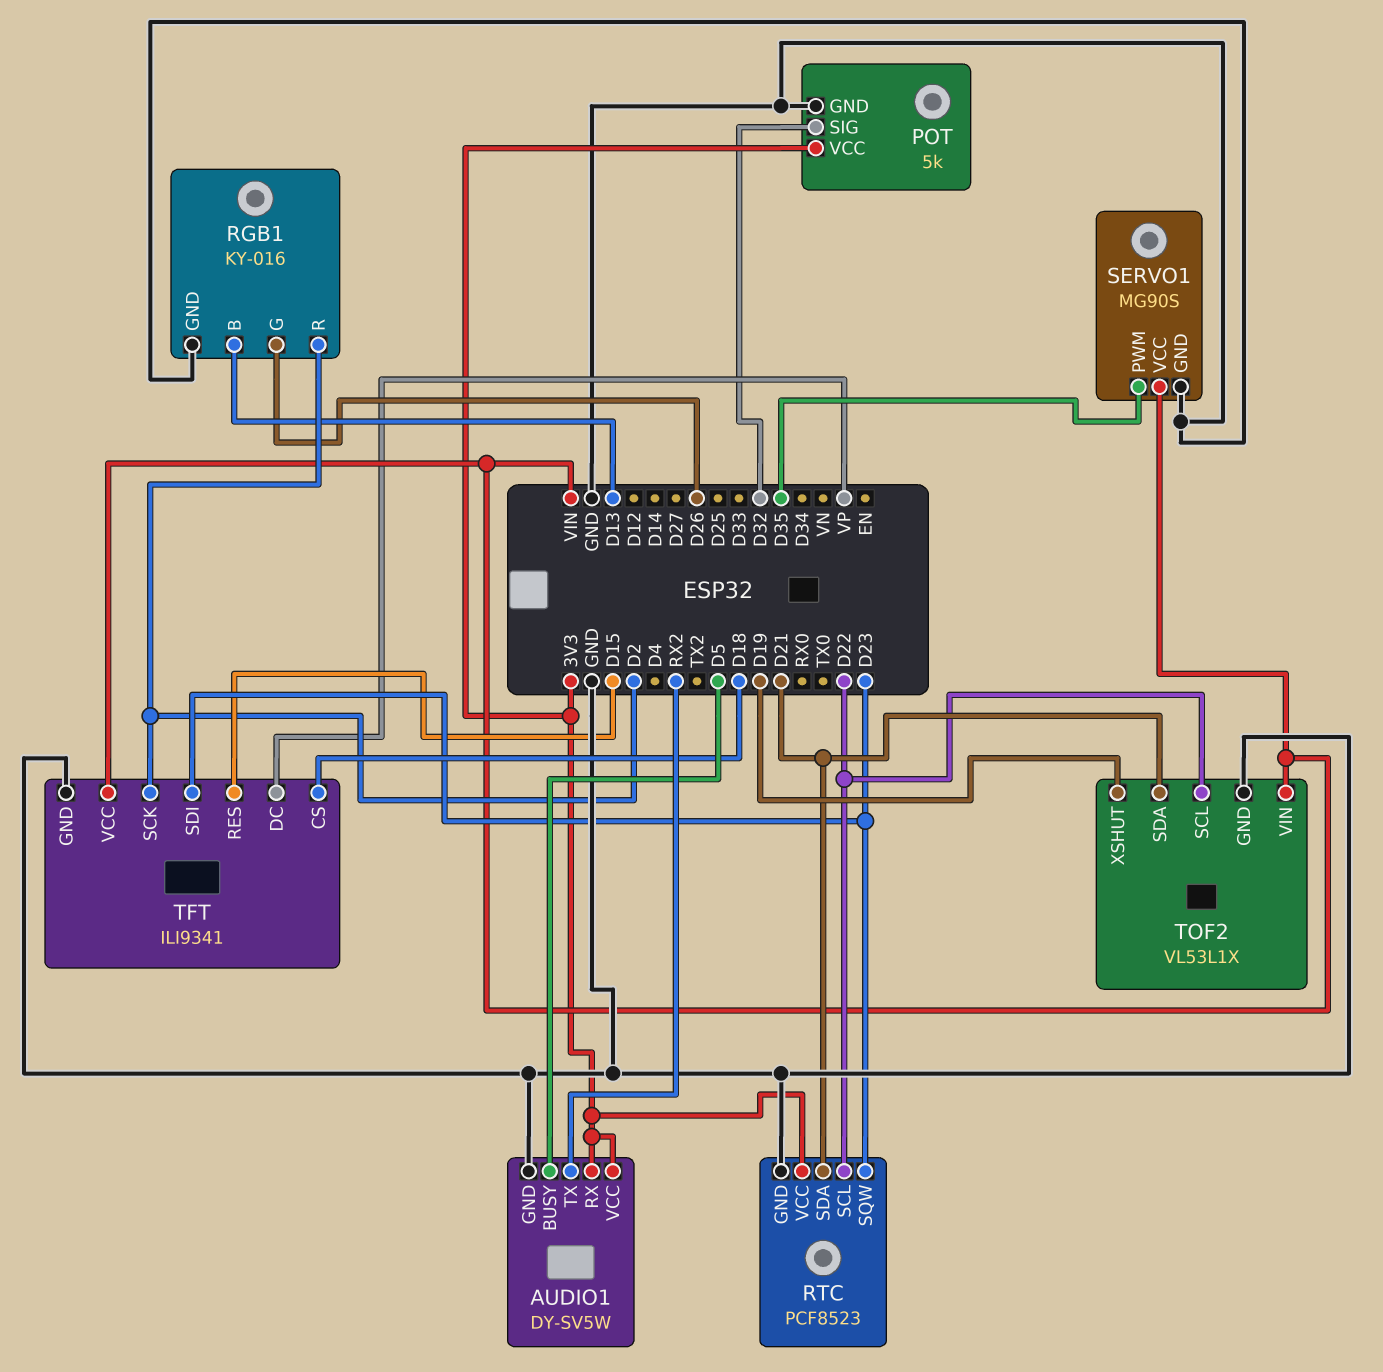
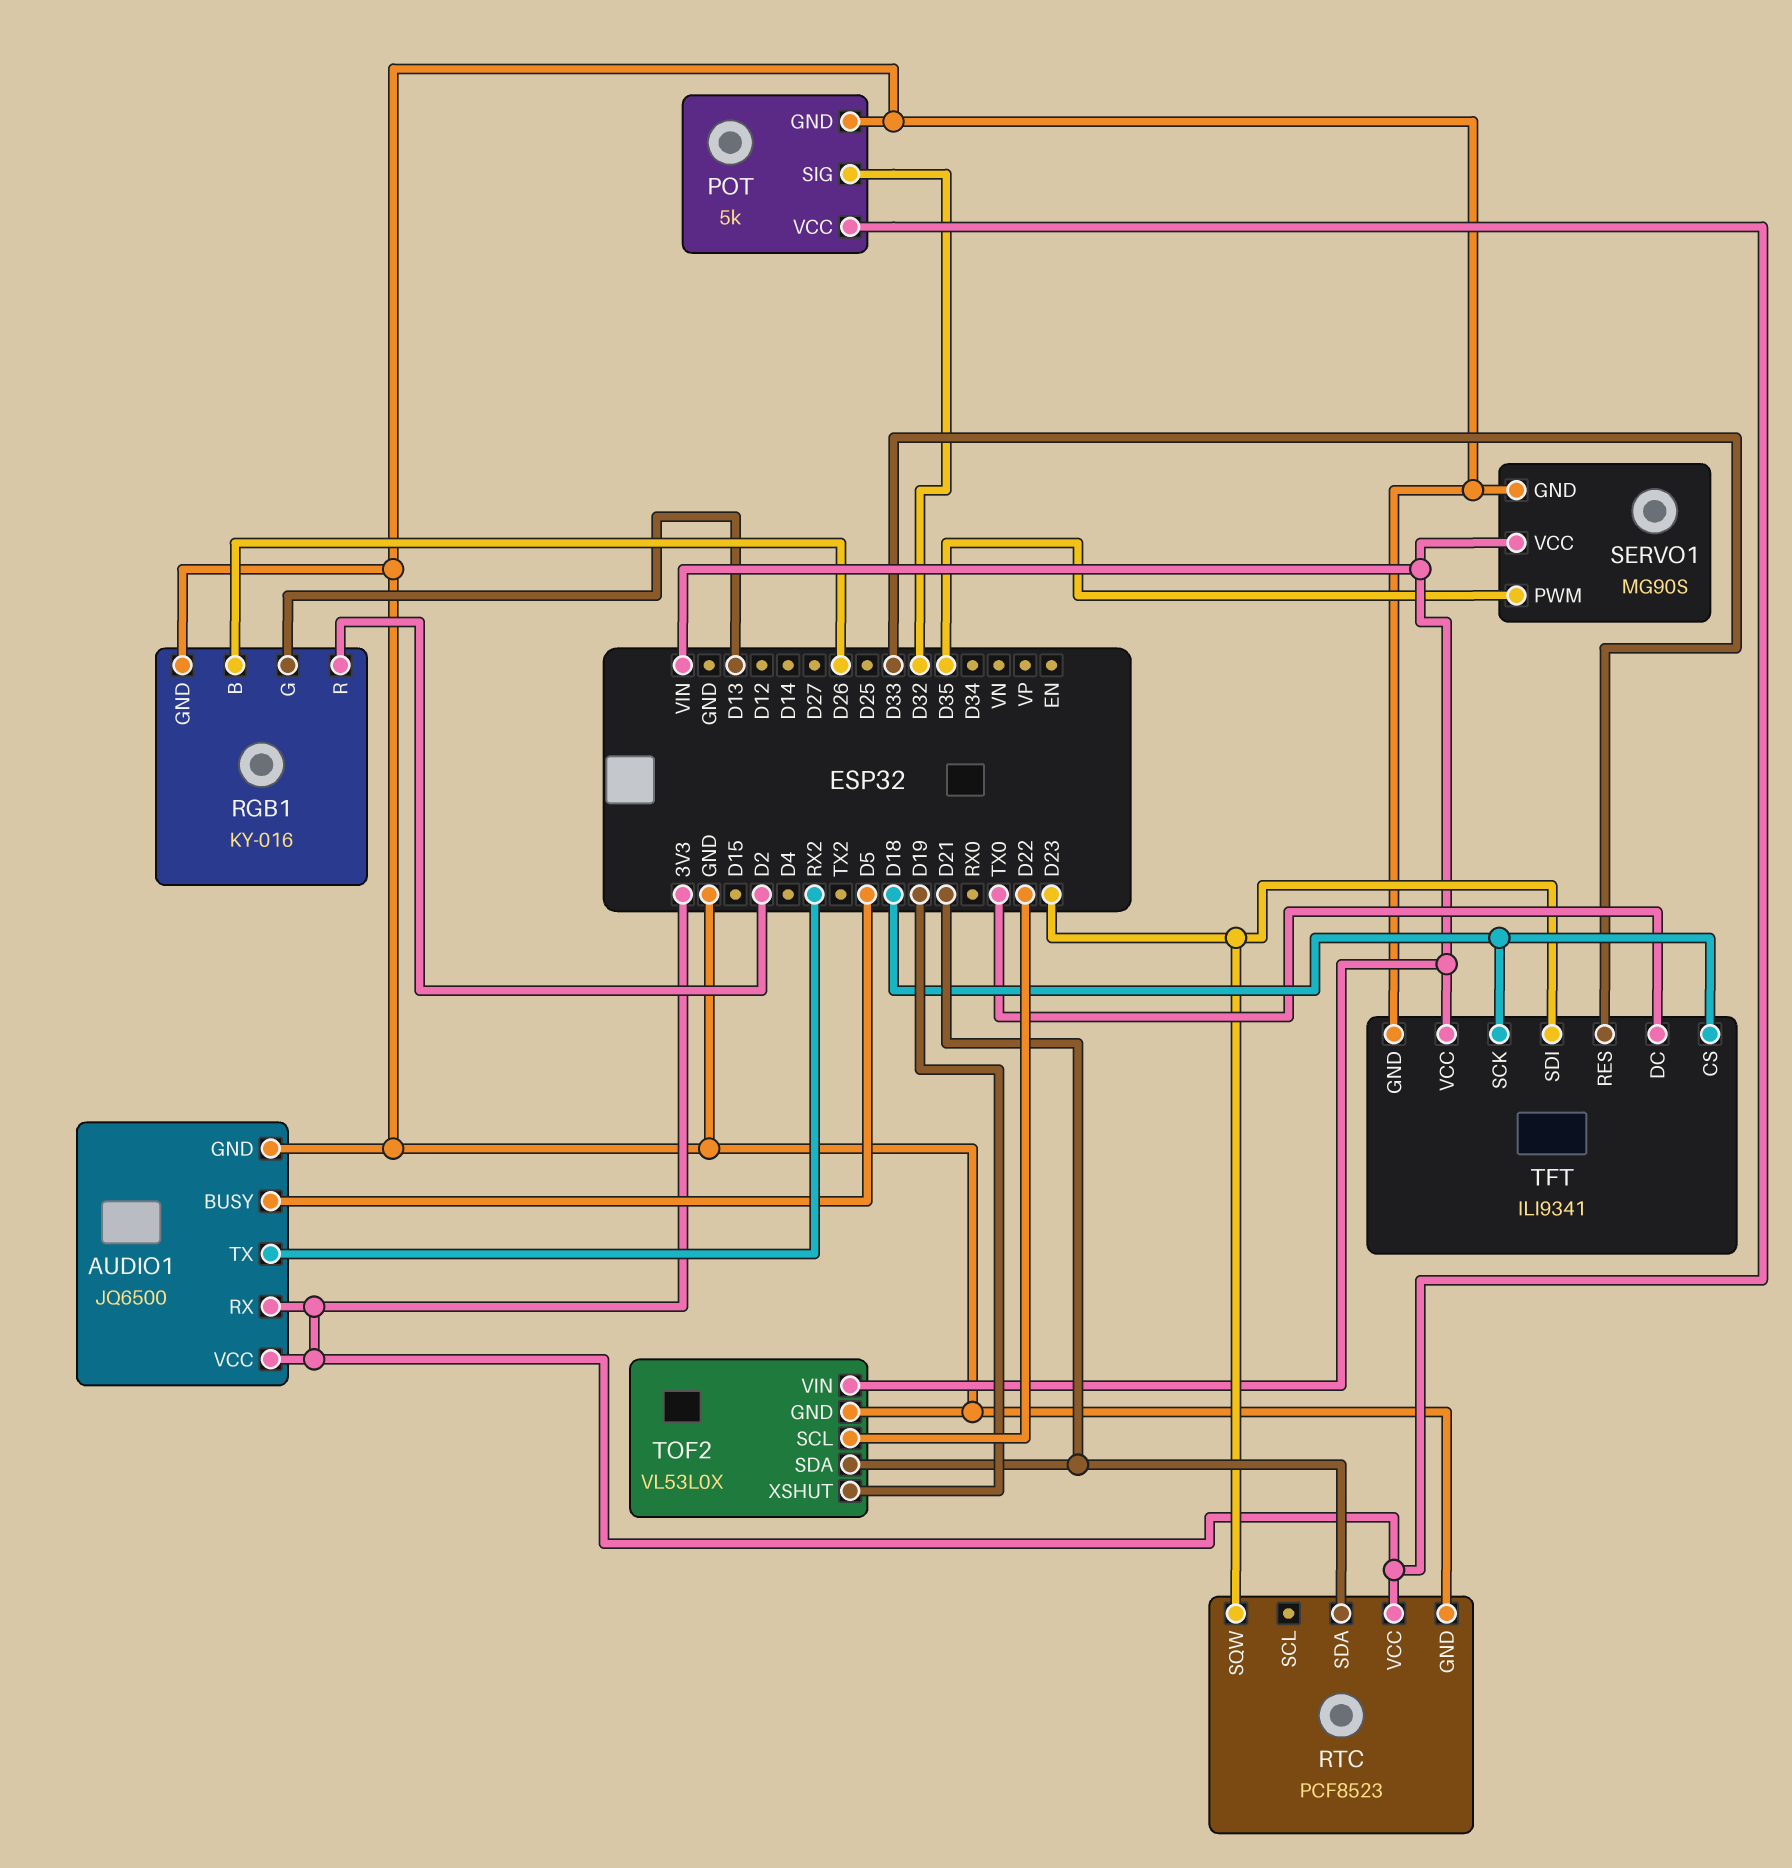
AUDIO1: DY-SV5W -> JQ6500
RGB1 pin B: D13 -> D26
RGB1 pin G: D26 -> D13
RTC pin SCL: D22 -> none
TFT pin DC: VP -> TX0
TFT pin RES: D15 -> D33
TFT pin SCK: D2 -> D18
TOF2: VL53L1X -> VL53L0X

